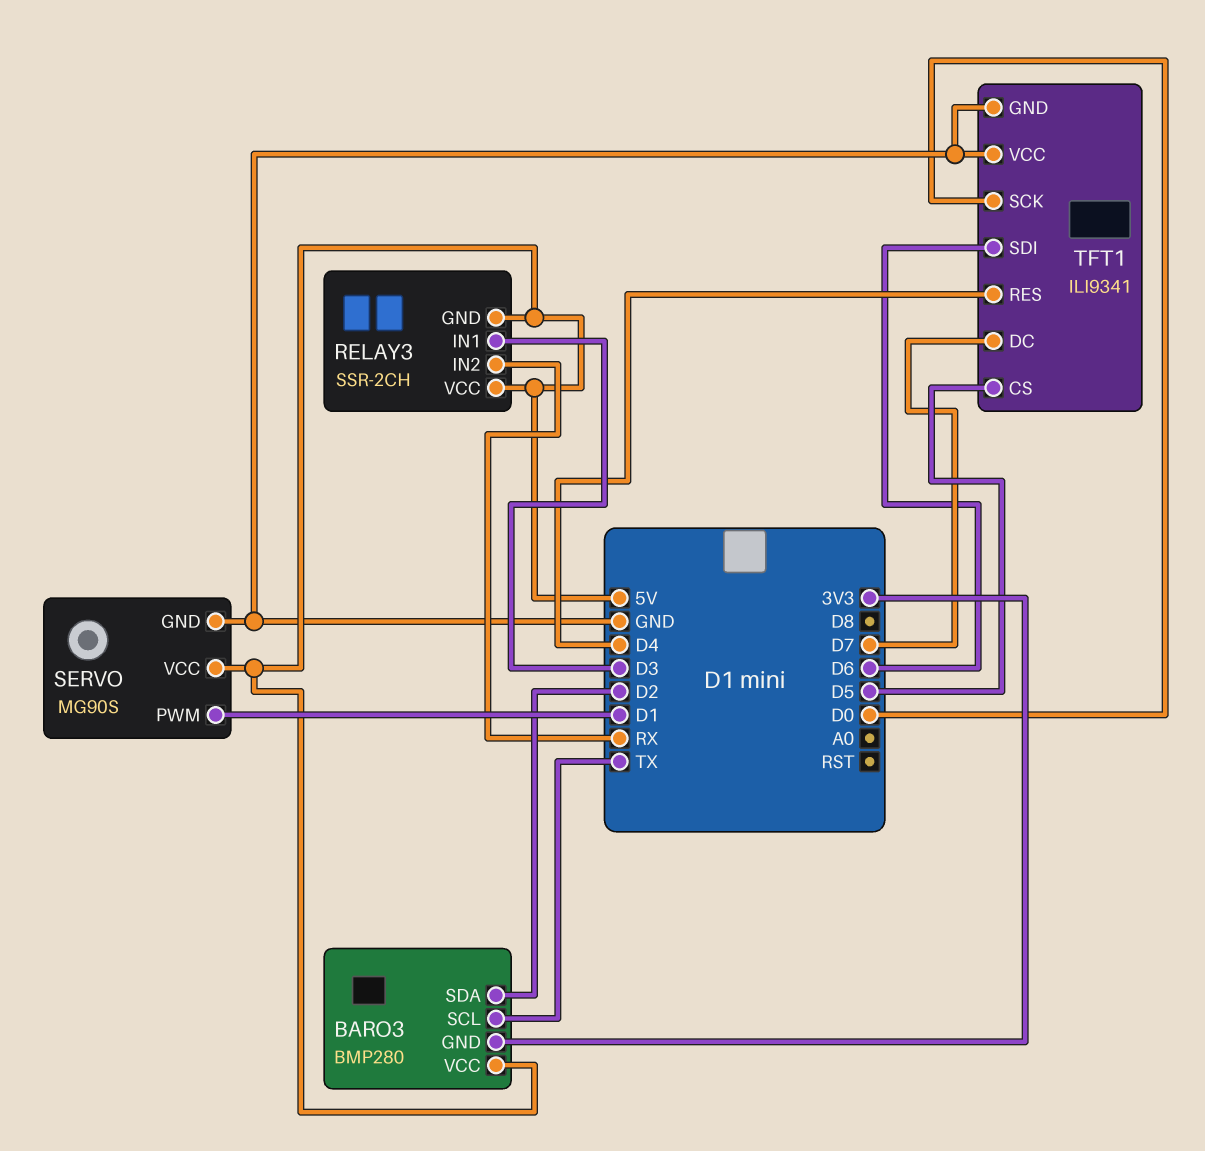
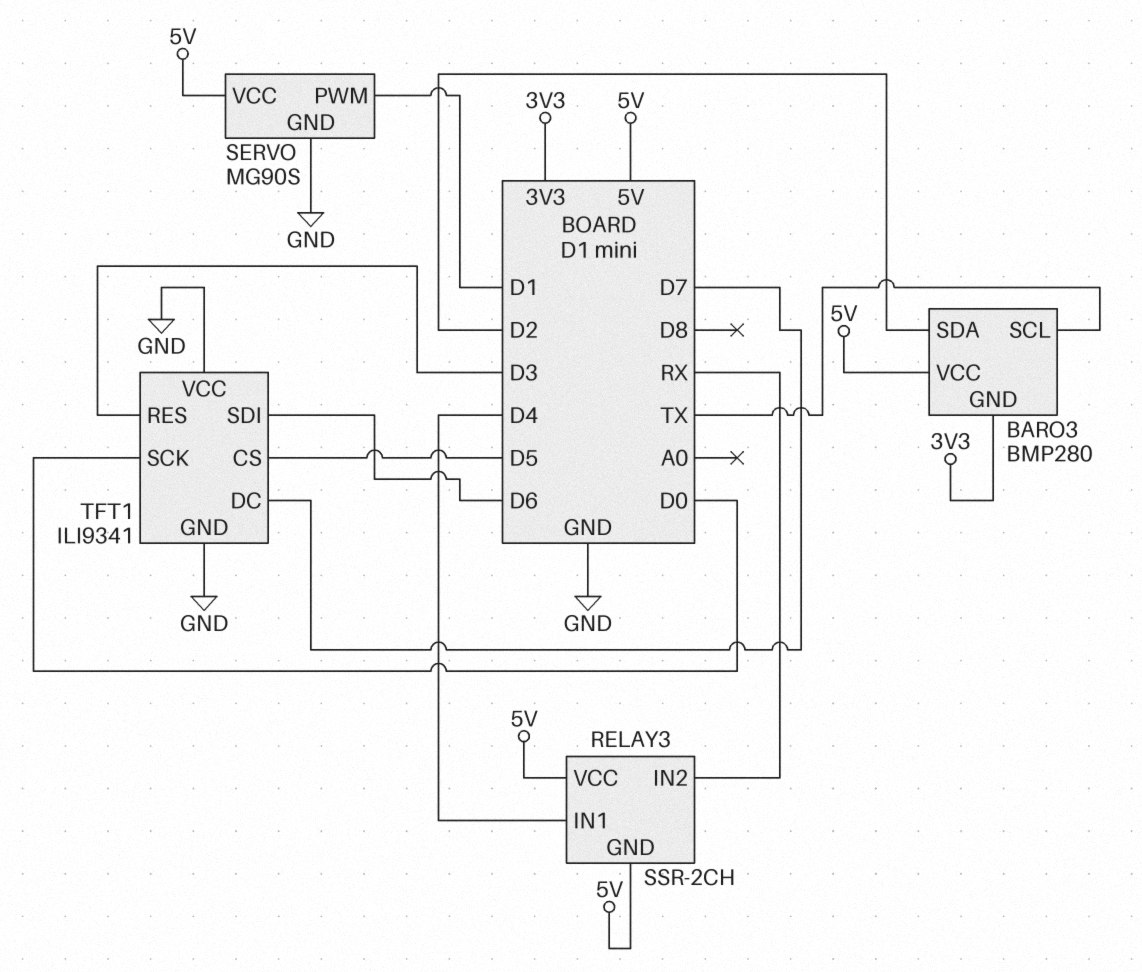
RELAY3 pin IN1: D3 -> D4
TFT1 pin RES: D4 -> D3

